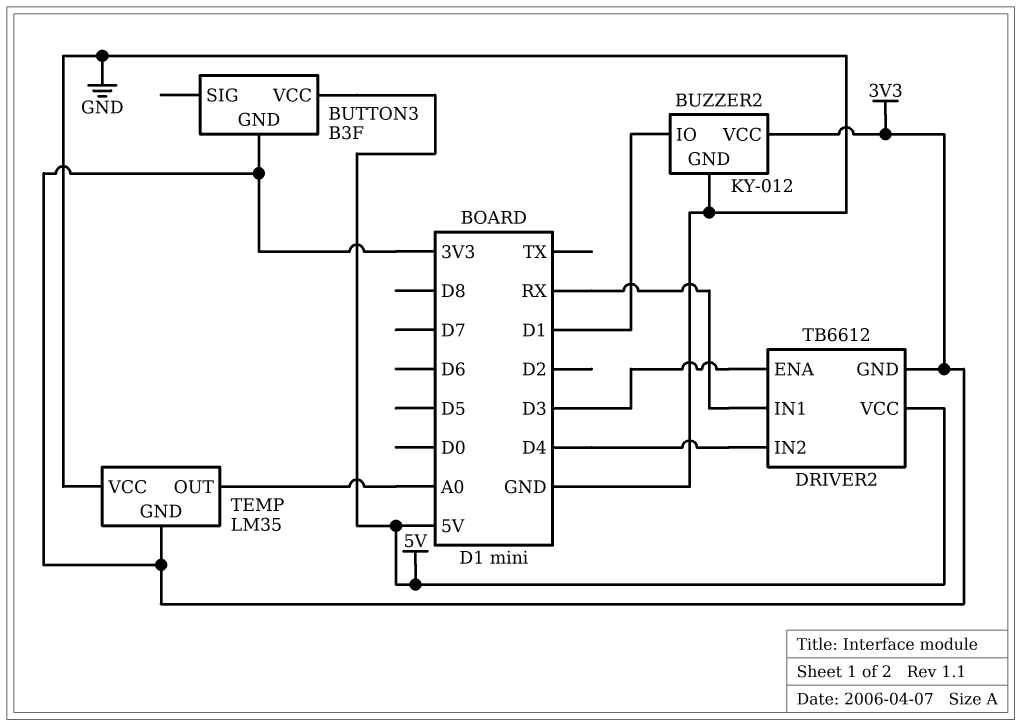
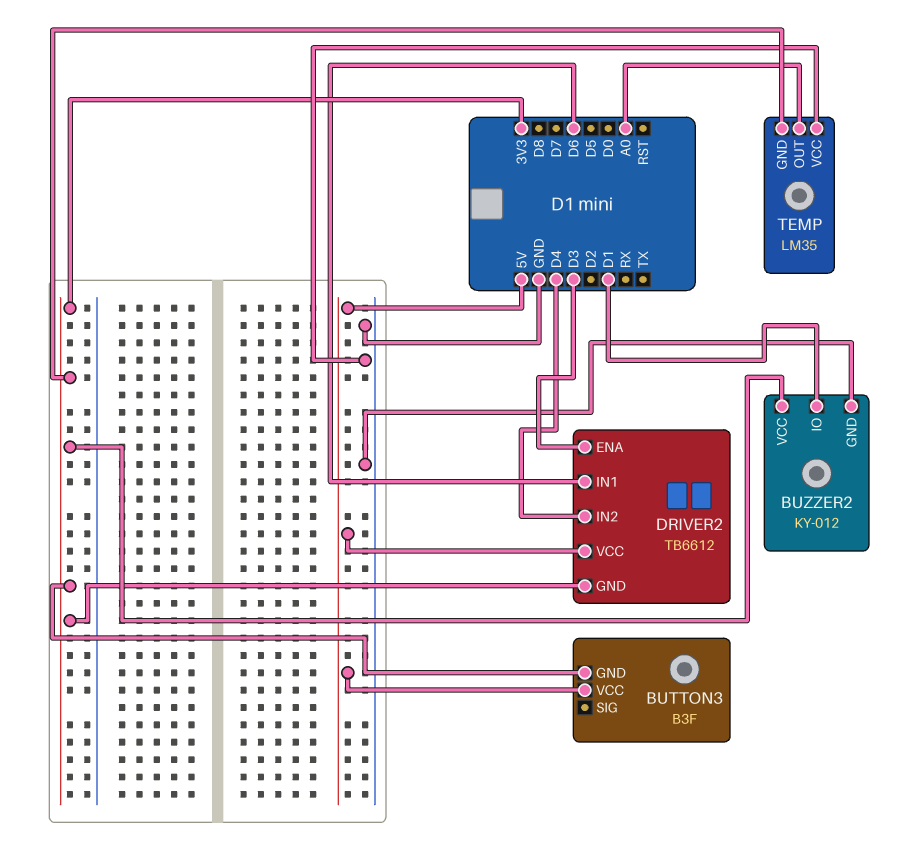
DRIVER2 pin IN1: RX -> D6

